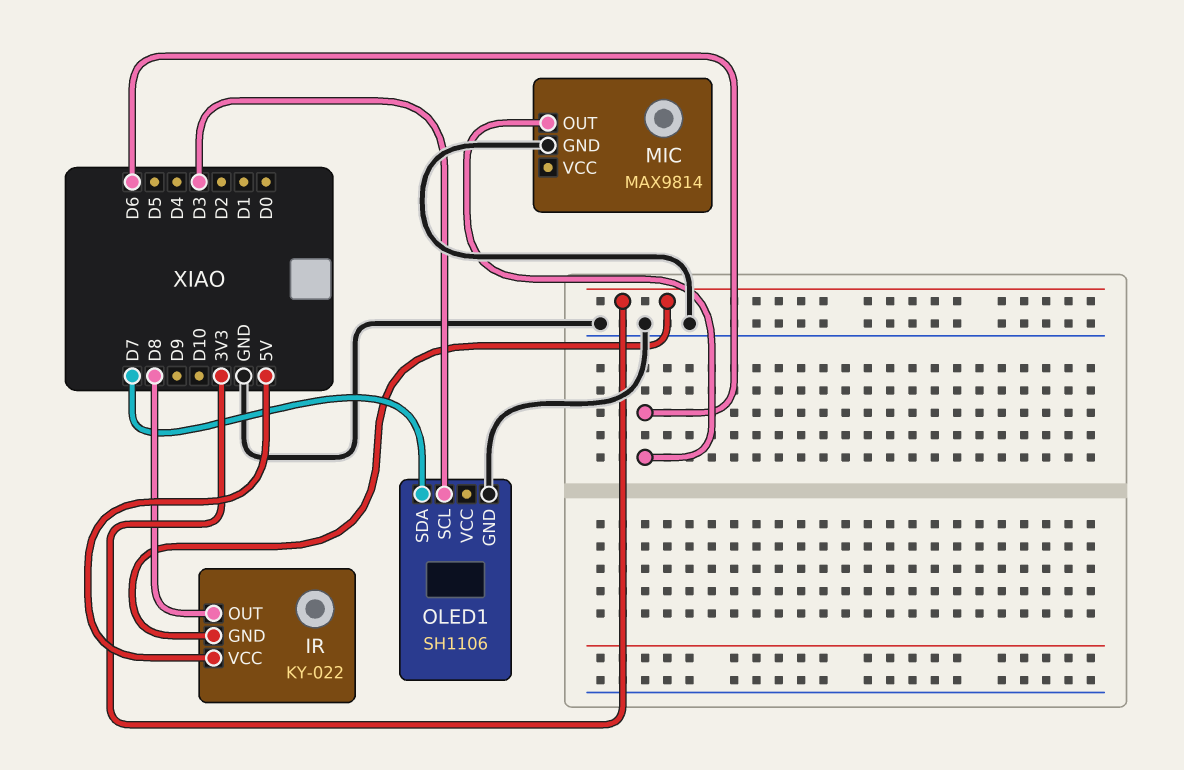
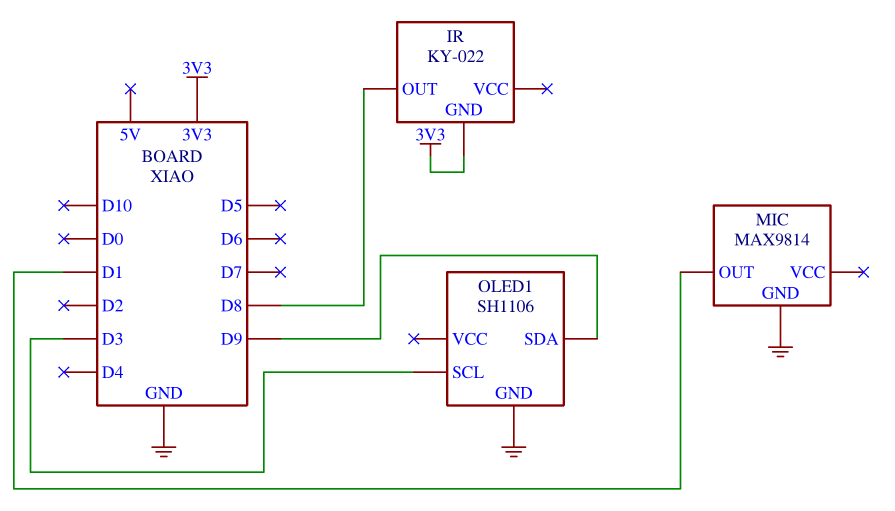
IR pin VCC: 5V -> none
MIC pin OUT: D6 -> D1
OLED1 pin SDA: D7 -> D9

